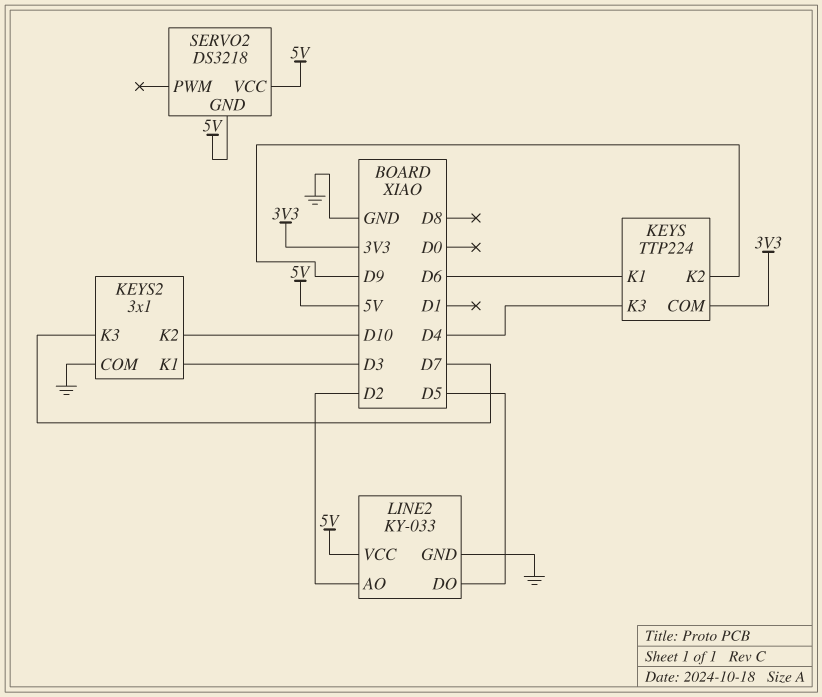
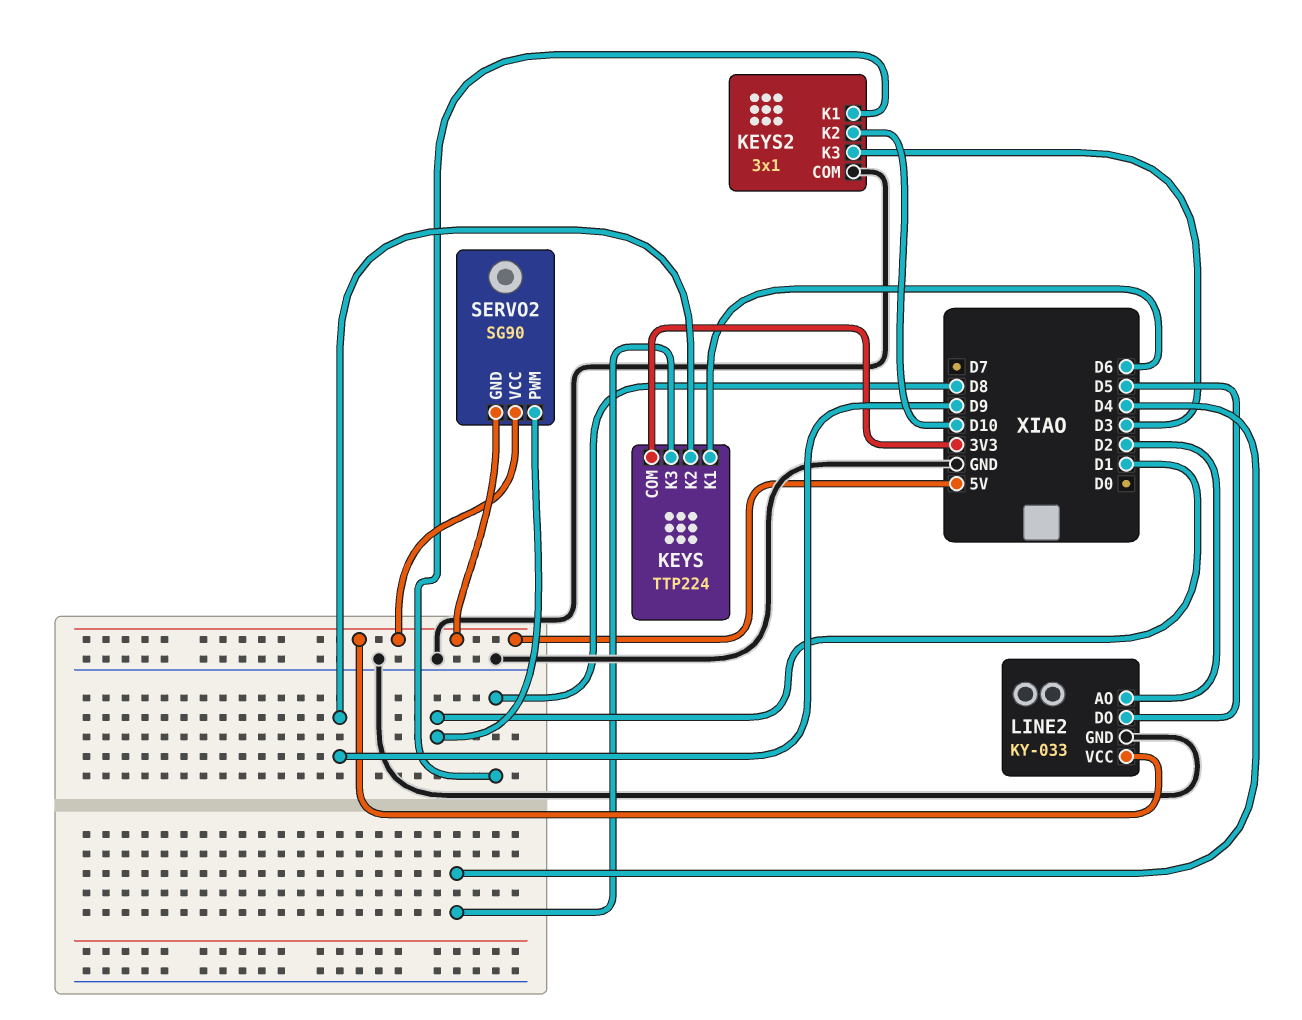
KEYS2 pin K1: D3 -> D8
KEYS2 pin K3: D7 -> D3
SERVO2: DS3218 -> SG90
SERVO2 pin PWM: none -> D1

